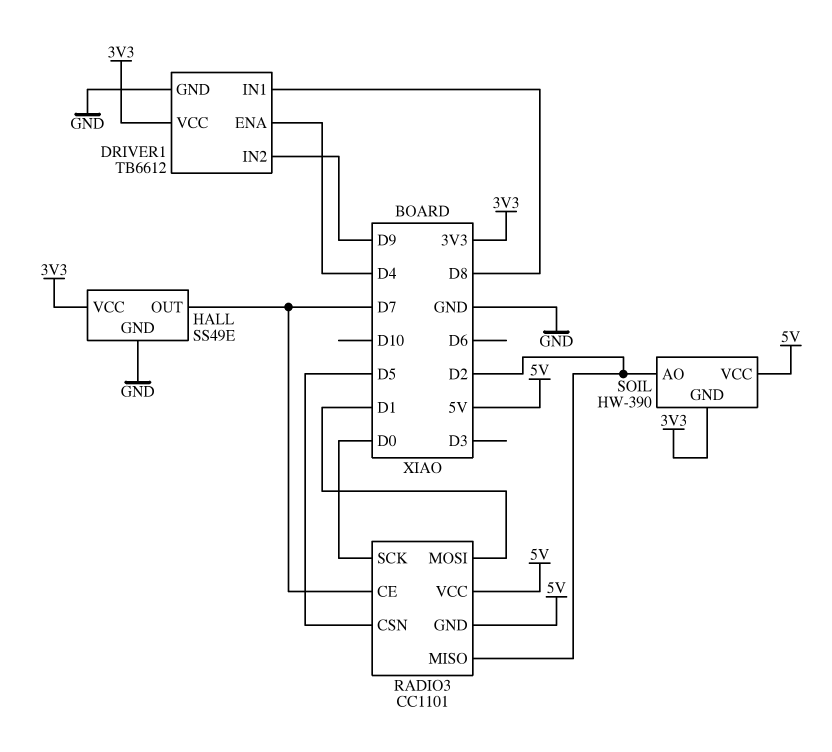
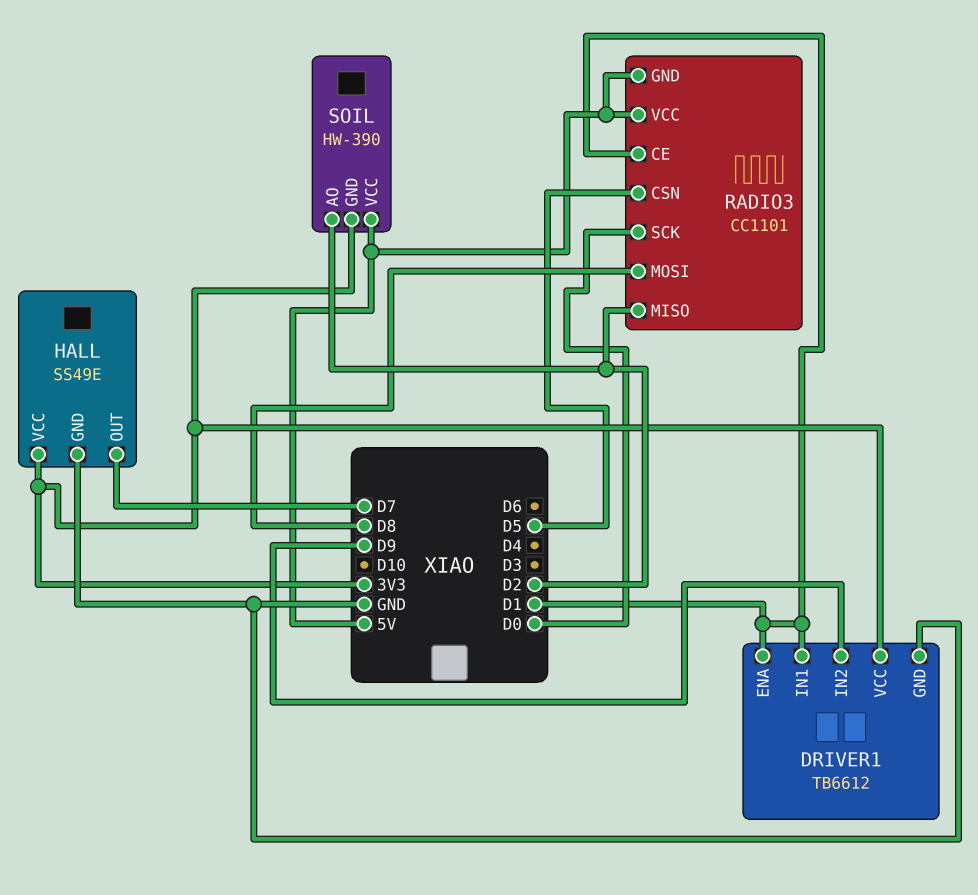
DRIVER1 pin ENA: D4 -> D1
DRIVER1 pin IN1: D8 -> D1
RADIO3 pin CE: D7 -> D1
RADIO3 pin MOSI: D1 -> D8

